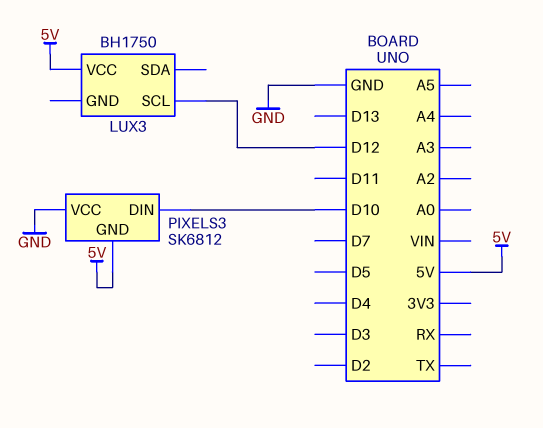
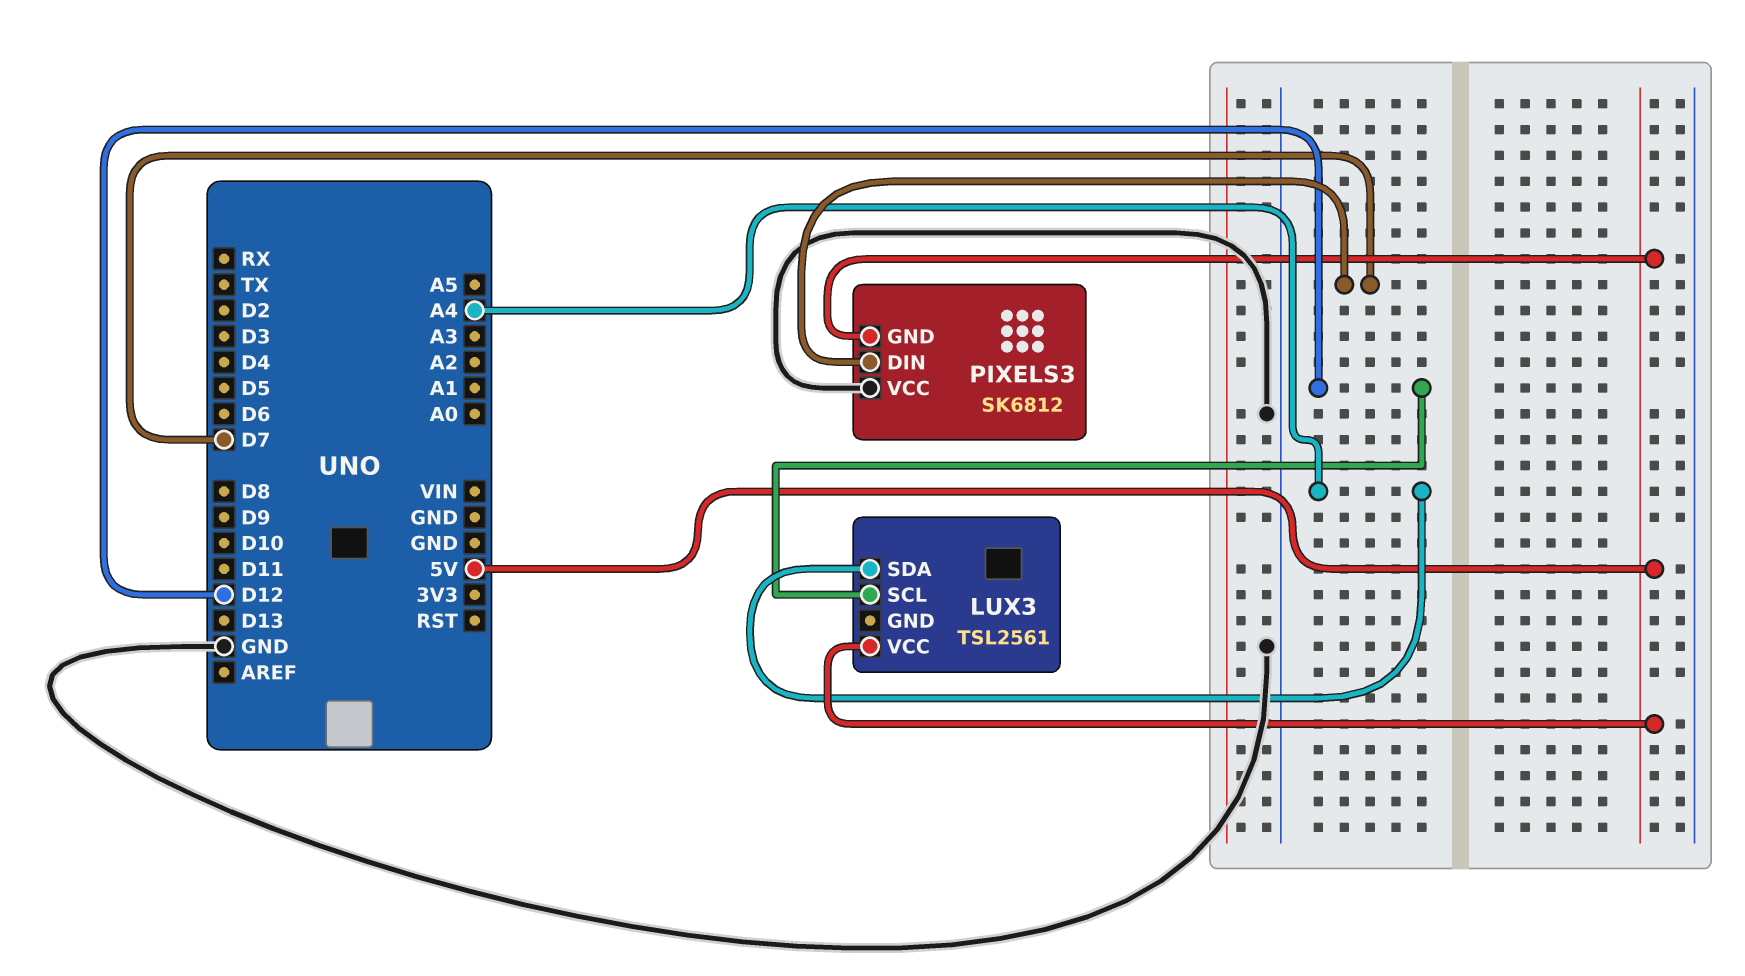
LUX3: BH1750 -> TSL2561
LUX3 pin SDA: none -> A4
PIXELS3 pin DIN: D10 -> D7

